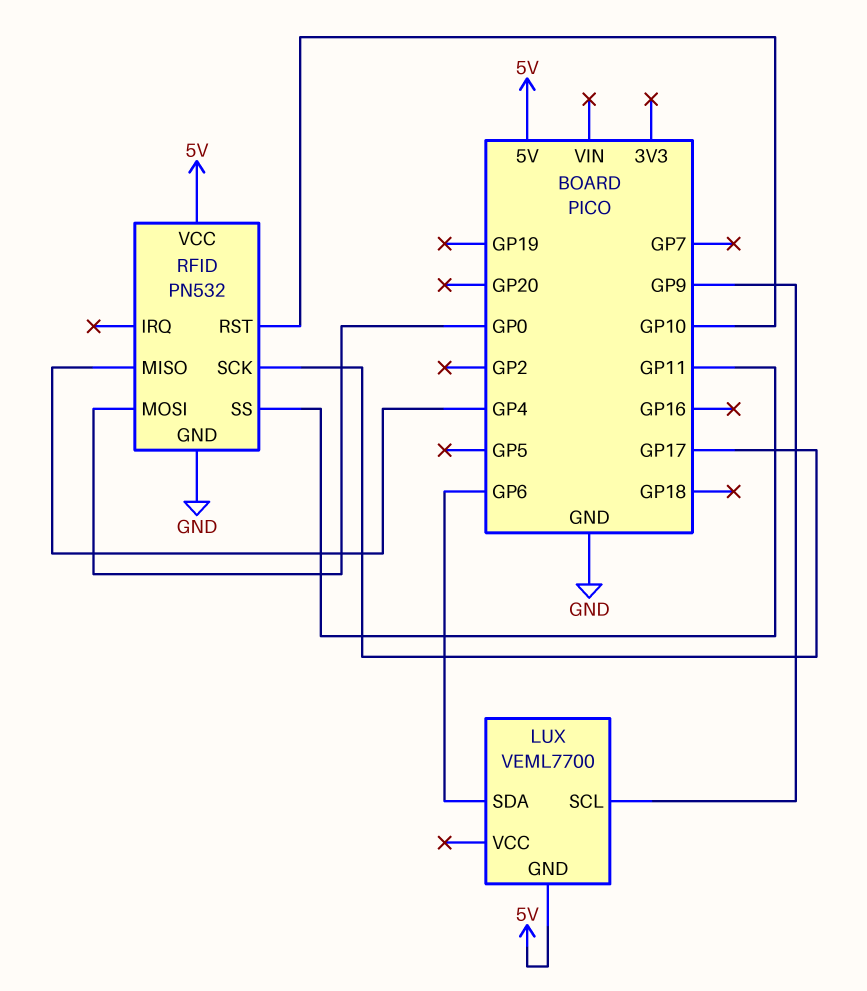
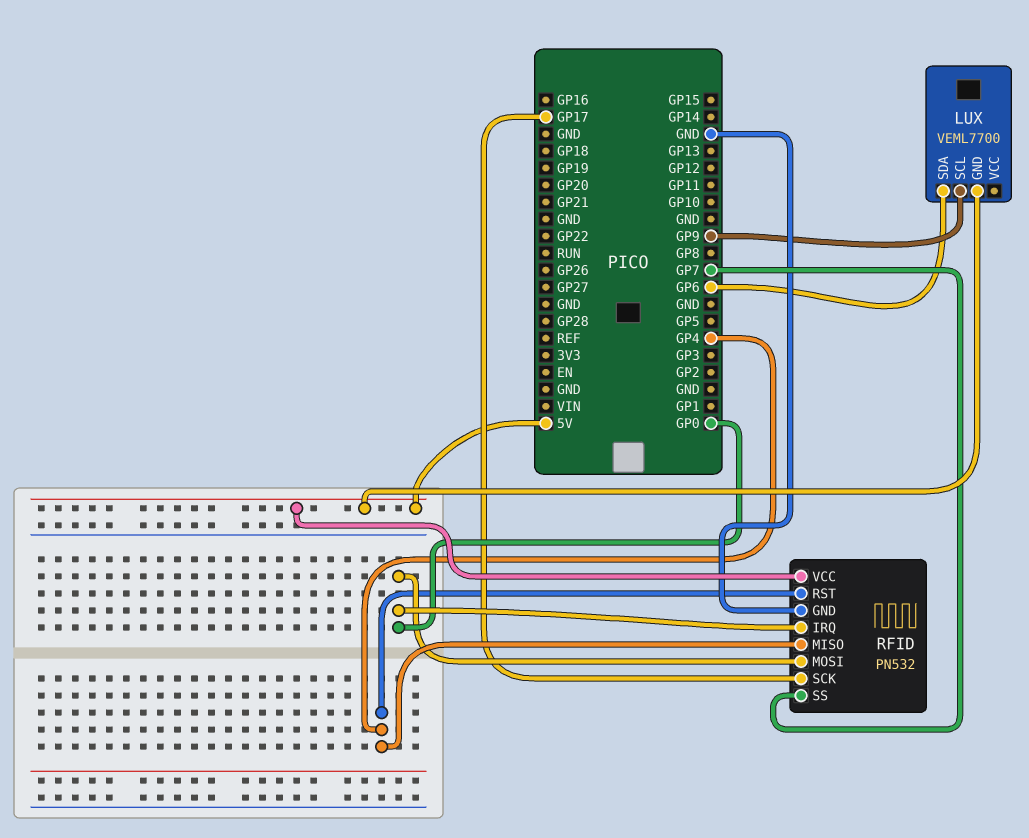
RFID pin IRQ: none -> GP0
RFID pin RST: GP10 -> GP4
RFID pin SS: GP11 -> GP7

